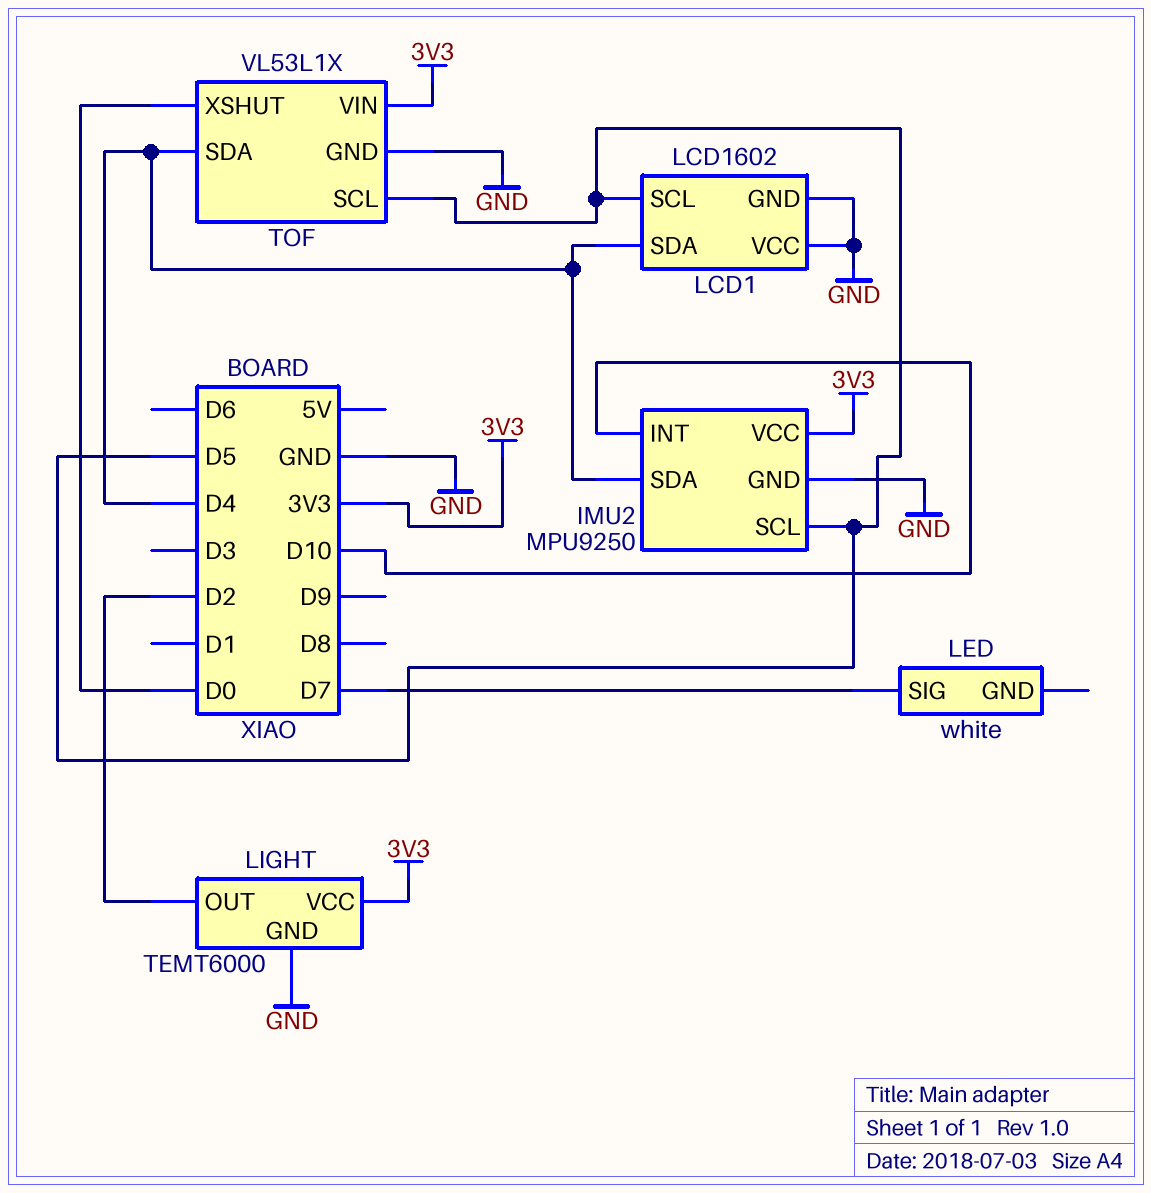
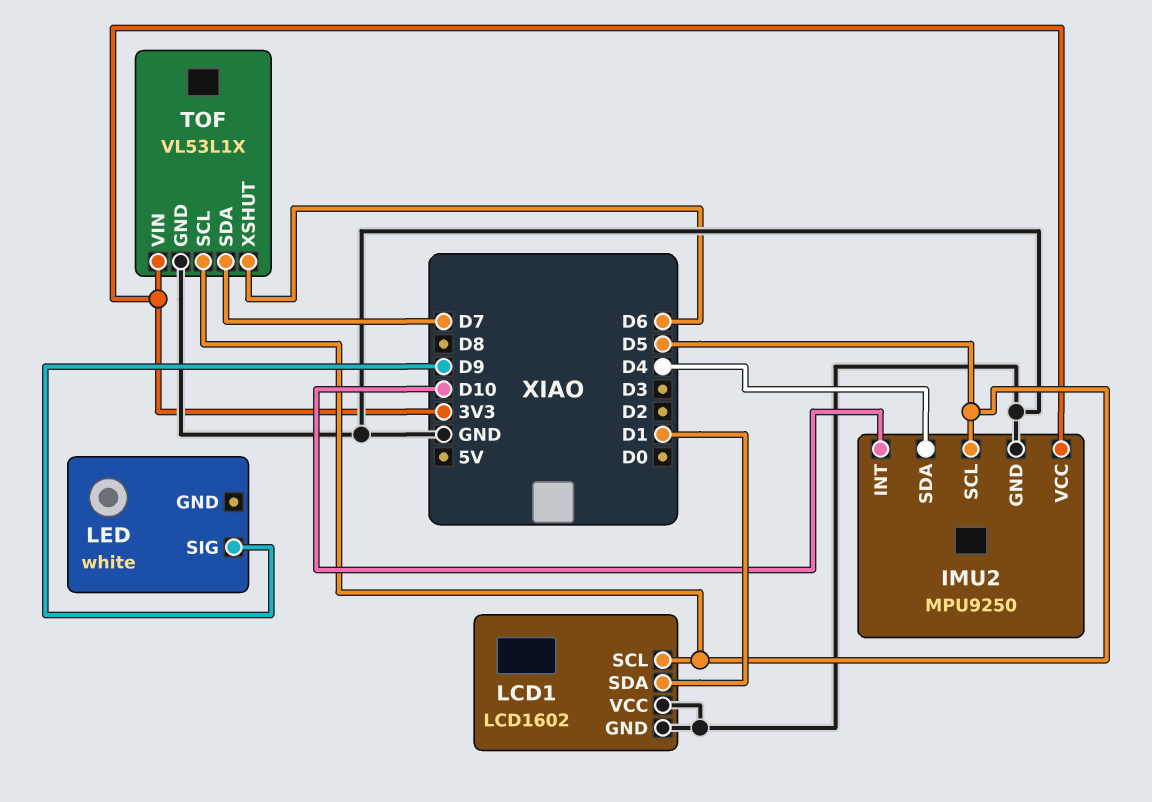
LCD1 pin SDA: D4 -> D1
LED pin SIG: D7 -> D9
LIGHT: TEMT6000 -> none
LIGHT pin GND: GND -> none
LIGHT pin OUT: D2 -> none
LIGHT pin VCC: 3V3 -> none
TOF pin SDA: D4 -> D7
TOF pin XSHUT: D0 -> D6

